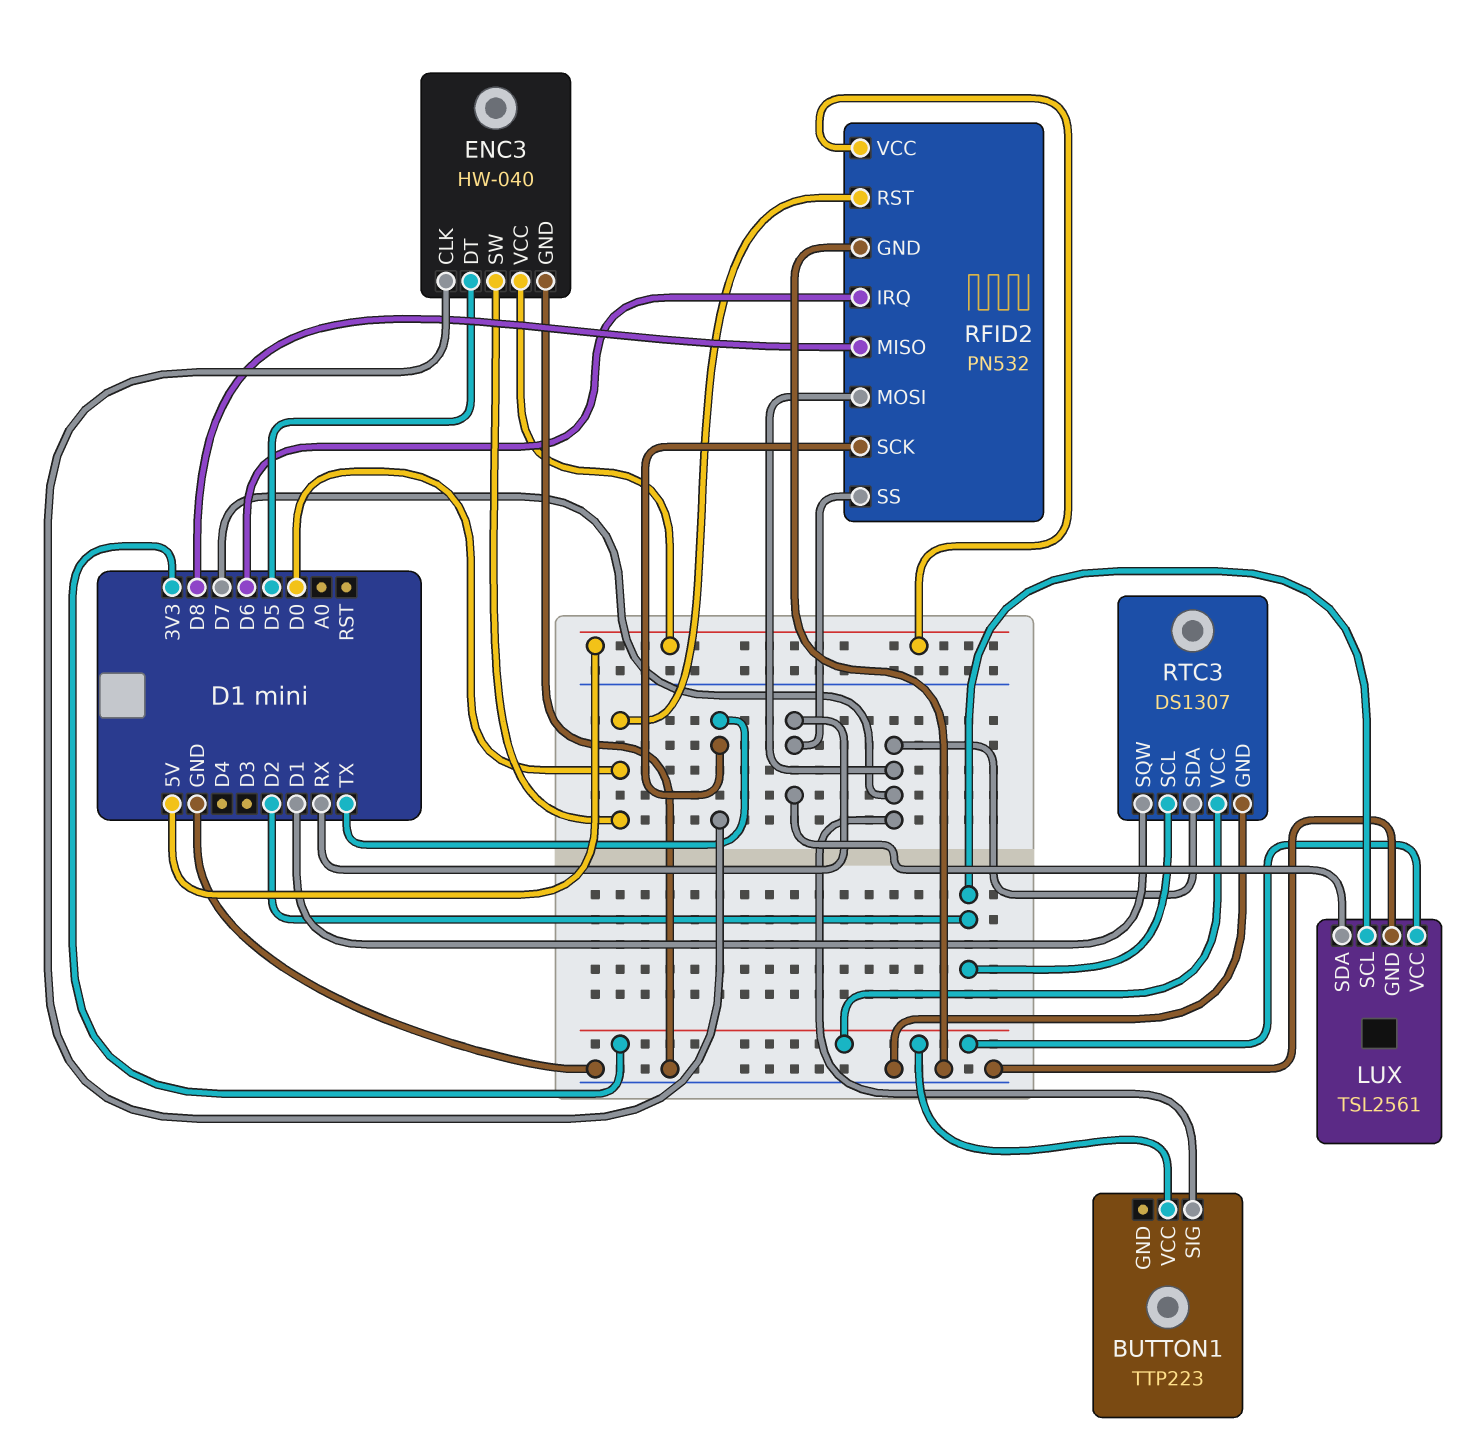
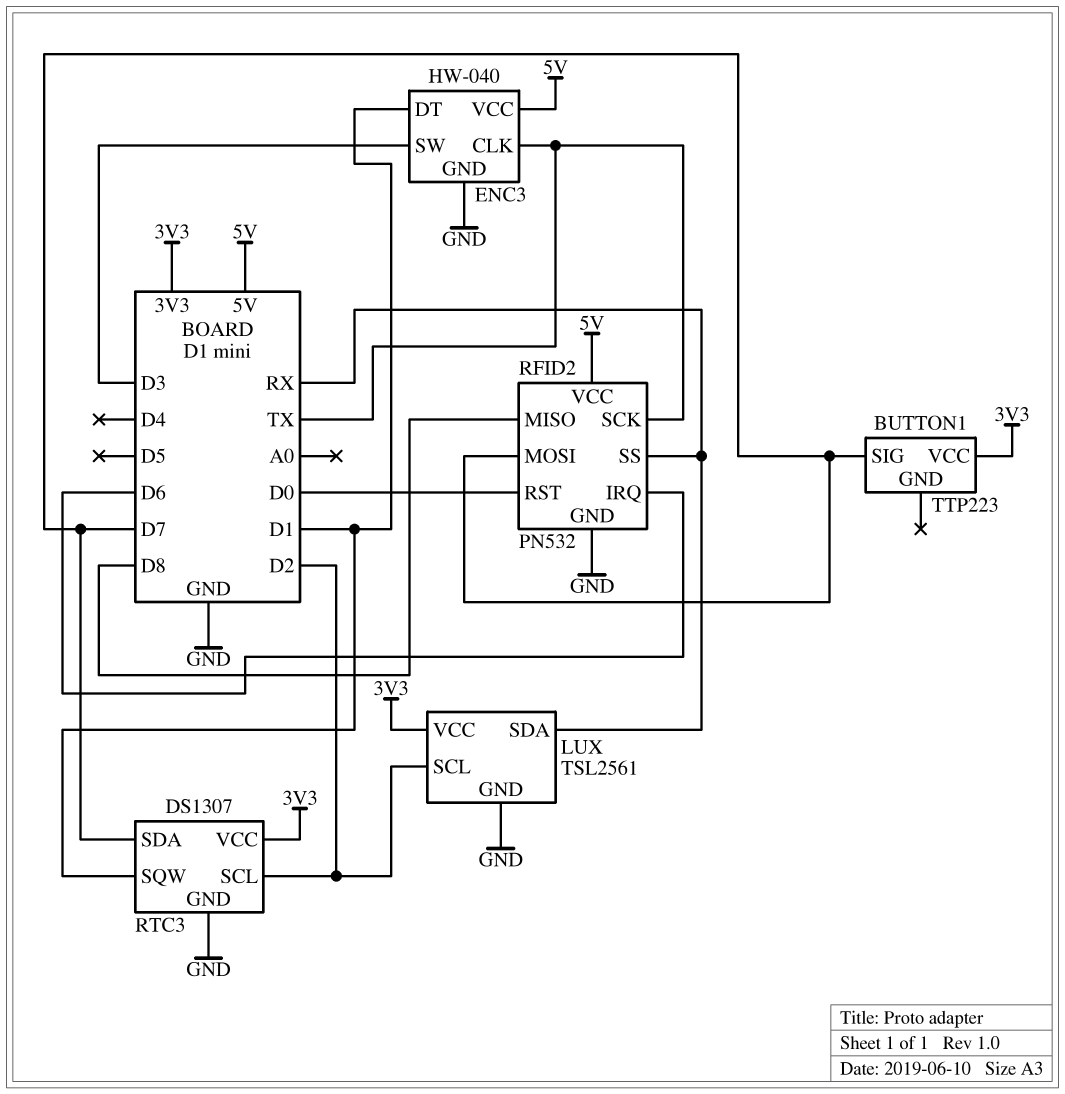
ENC3 pin DT: D5 -> D1
ENC3 pin SW: D0 -> D3

